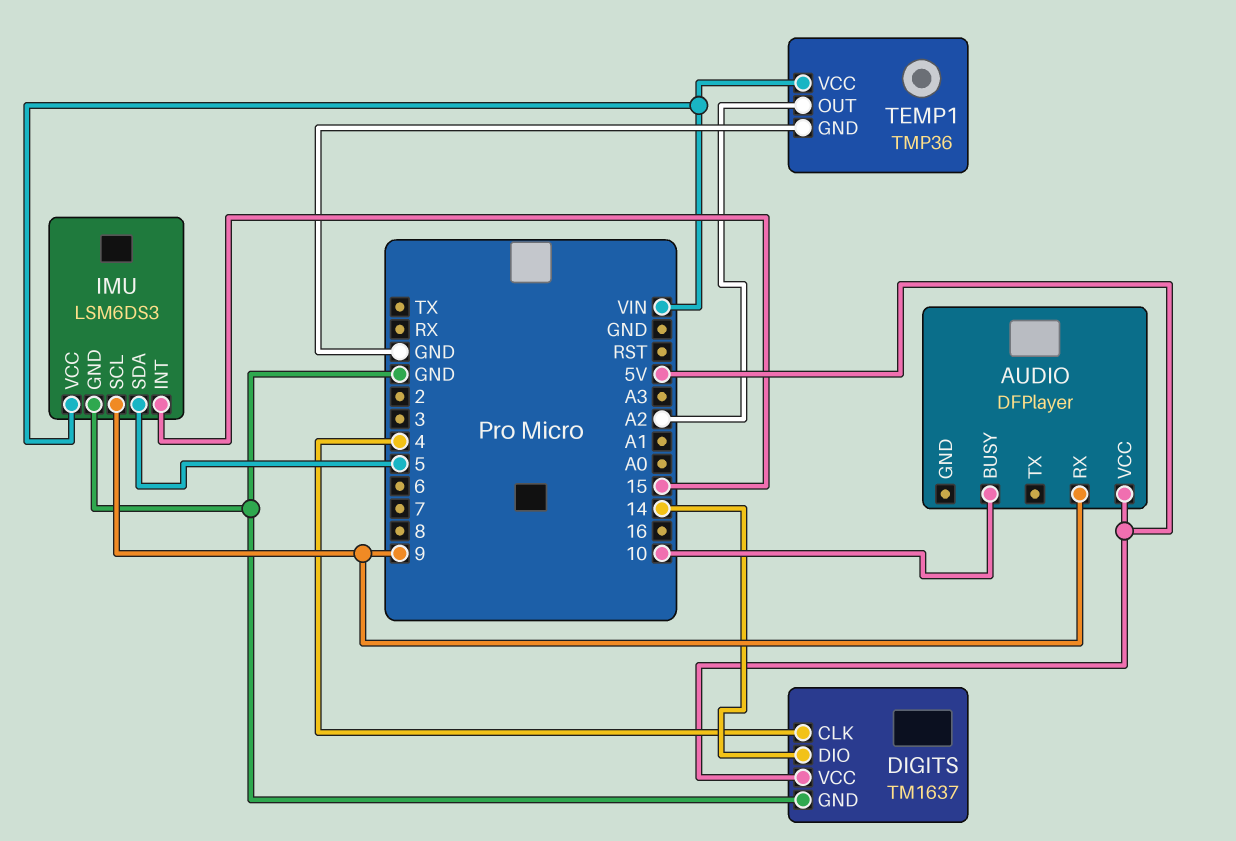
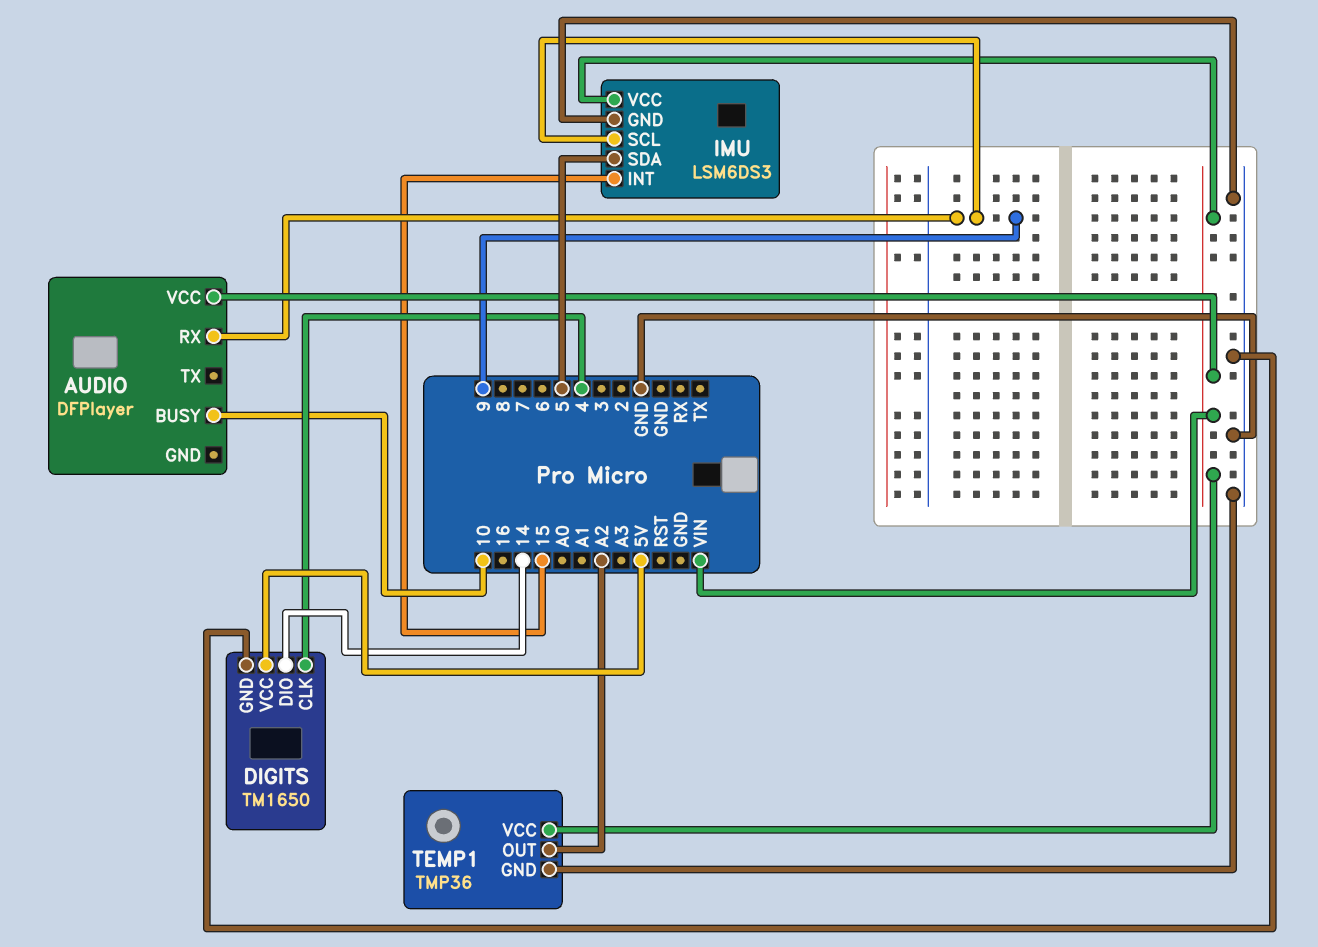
AUDIO pin VCC: 5V -> VIN
DIGITS: TM1637 -> TM1650

